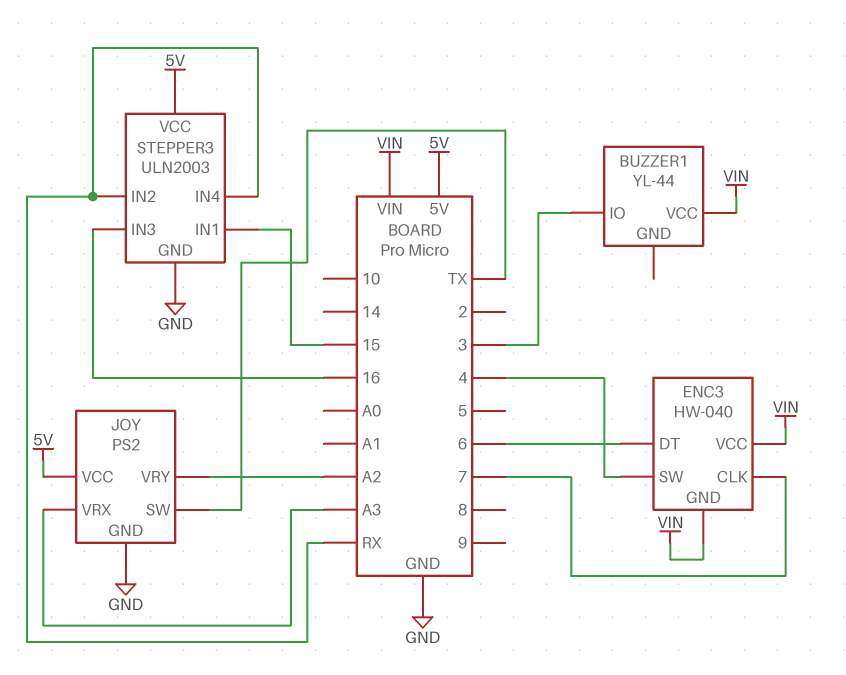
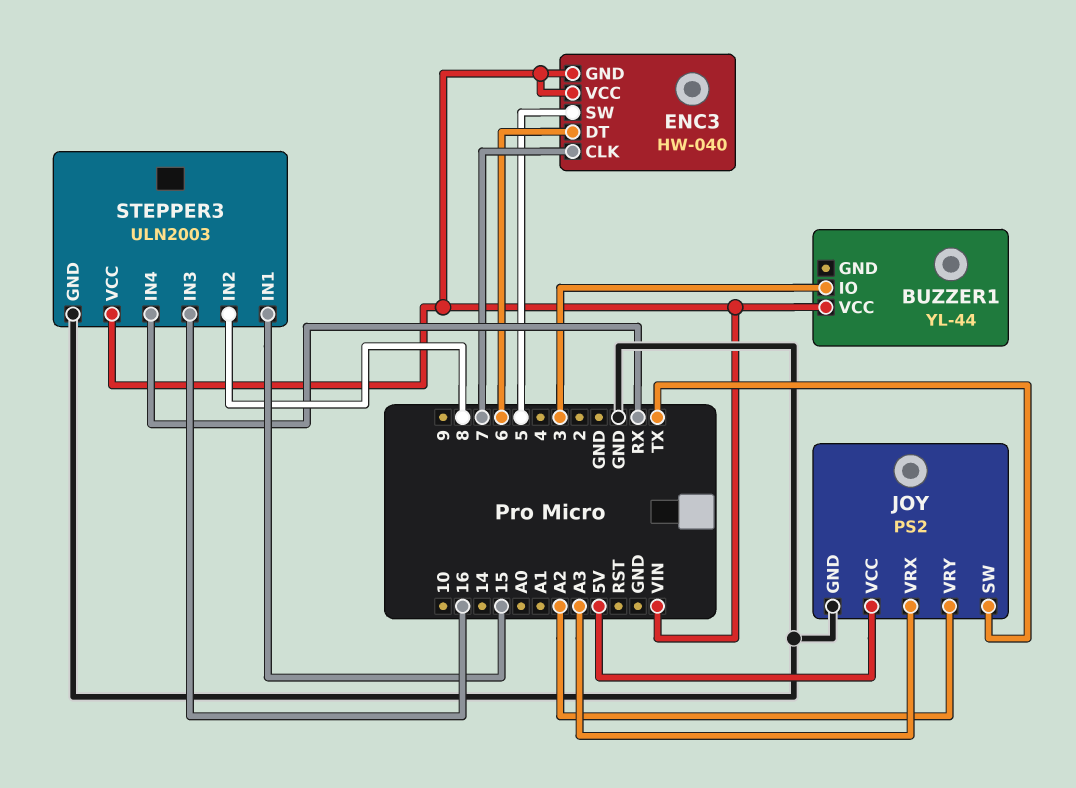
ENC3 pin SW: 4 -> 5
STEPPER3 pin IN2: RX -> 8
STEPPER3 pin VCC: 5V -> VIN

